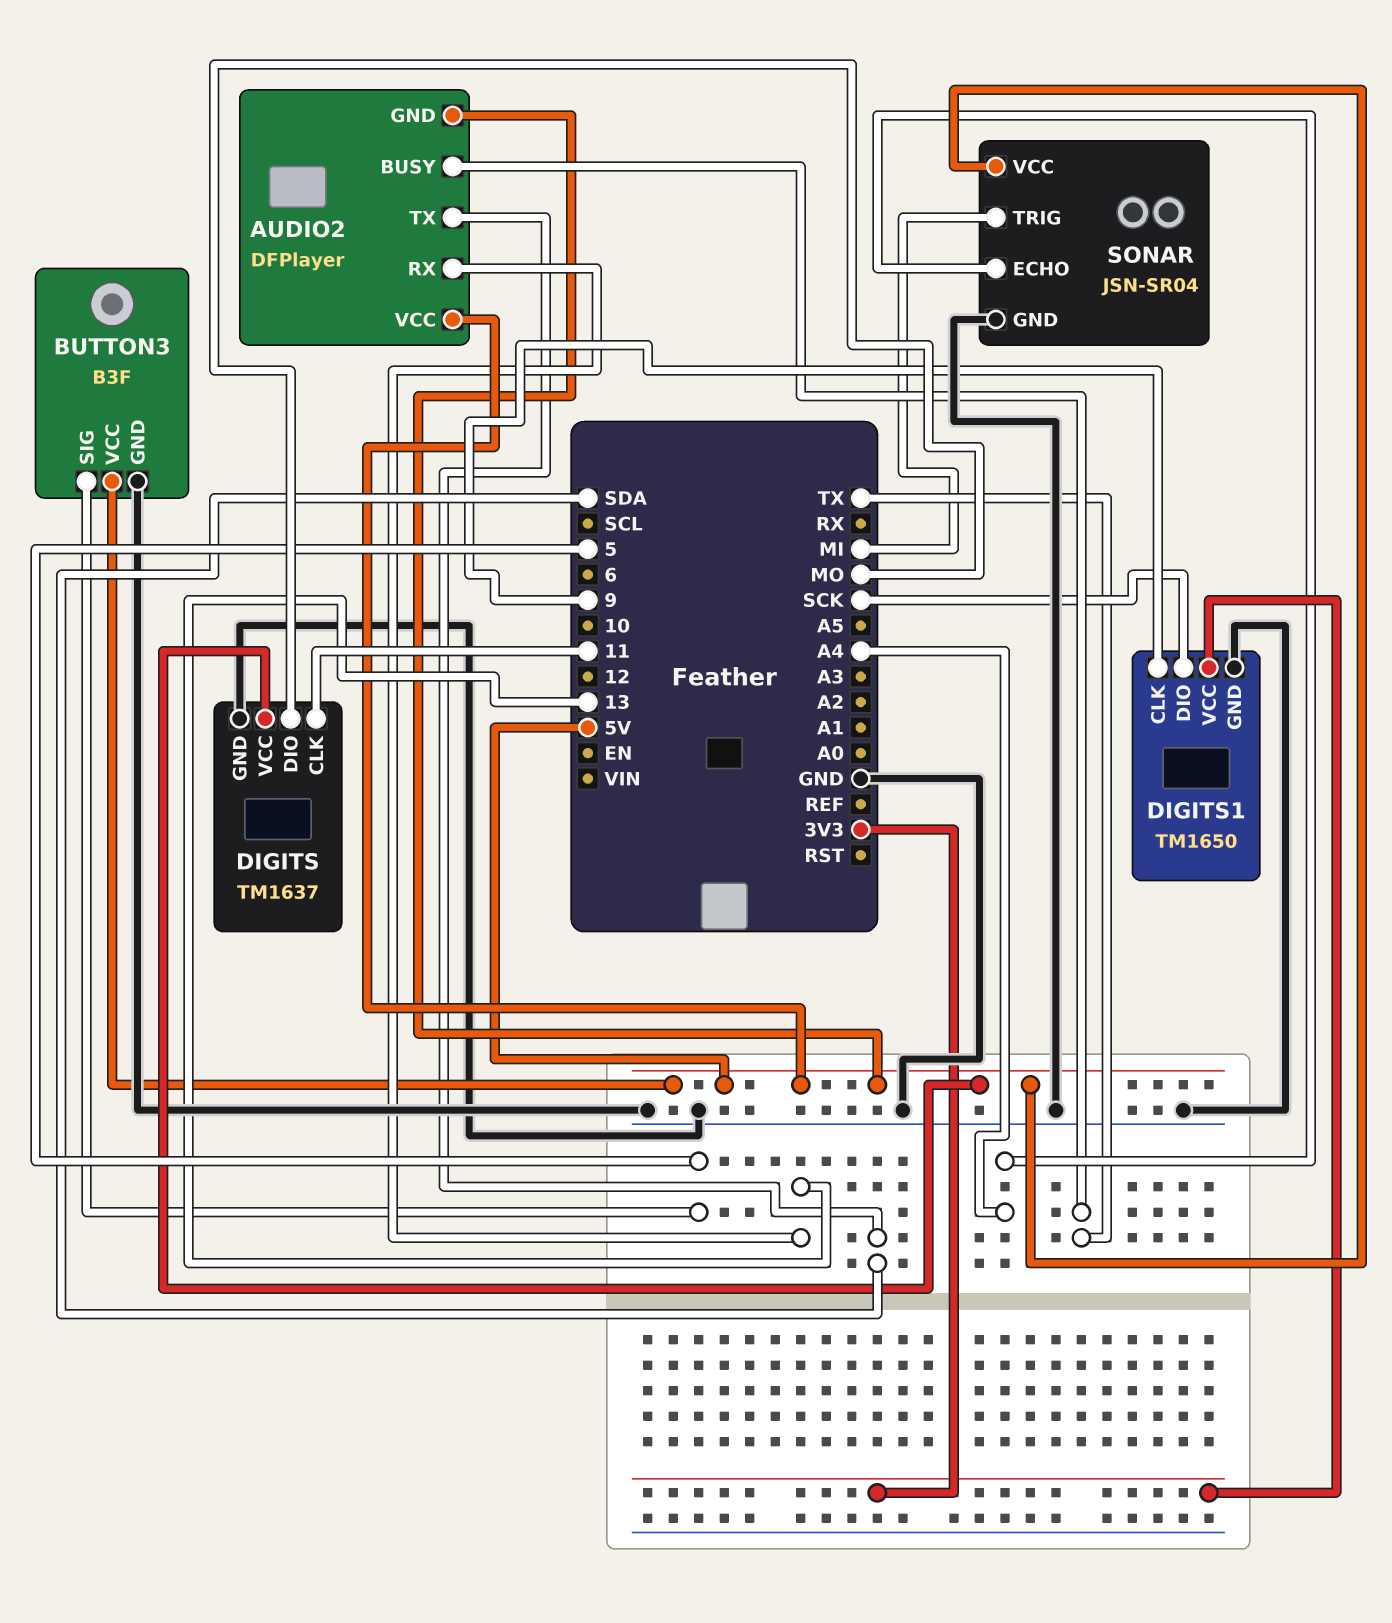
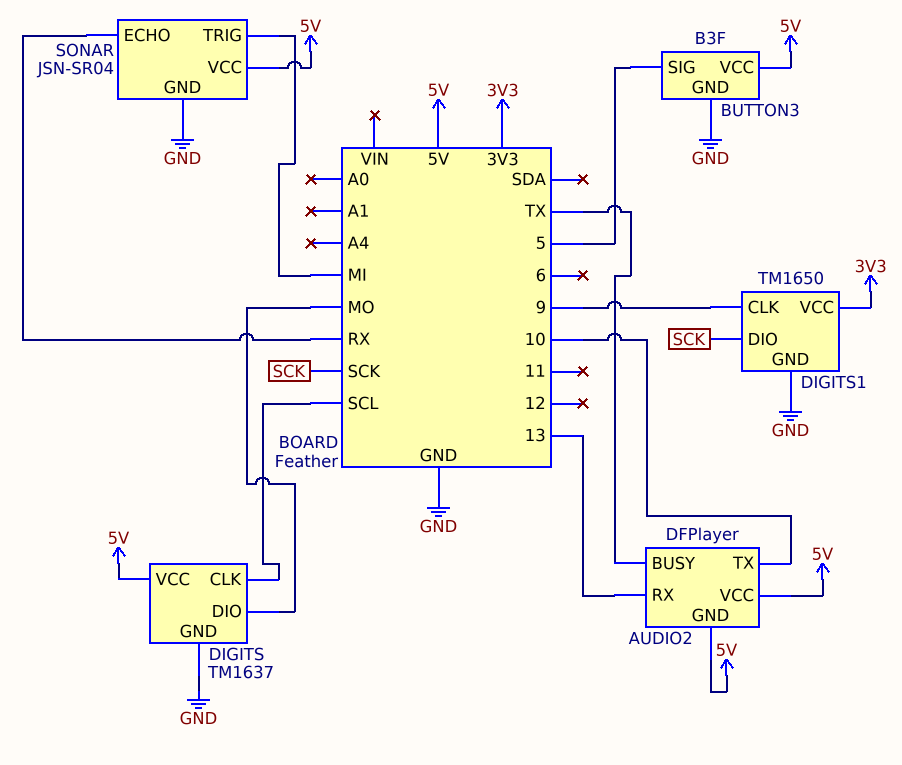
AUDIO2 pin TX: SDA -> 10
DIGITS pin CLK: 11 -> SCL
SONAR pin ECHO: A4 -> RX

